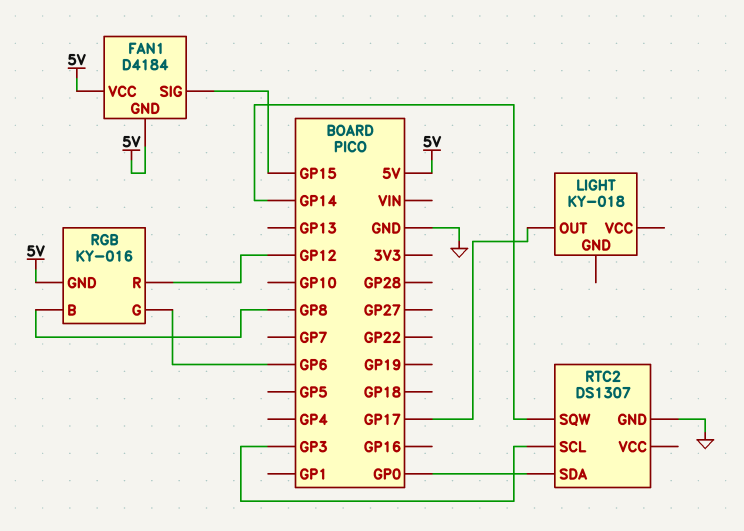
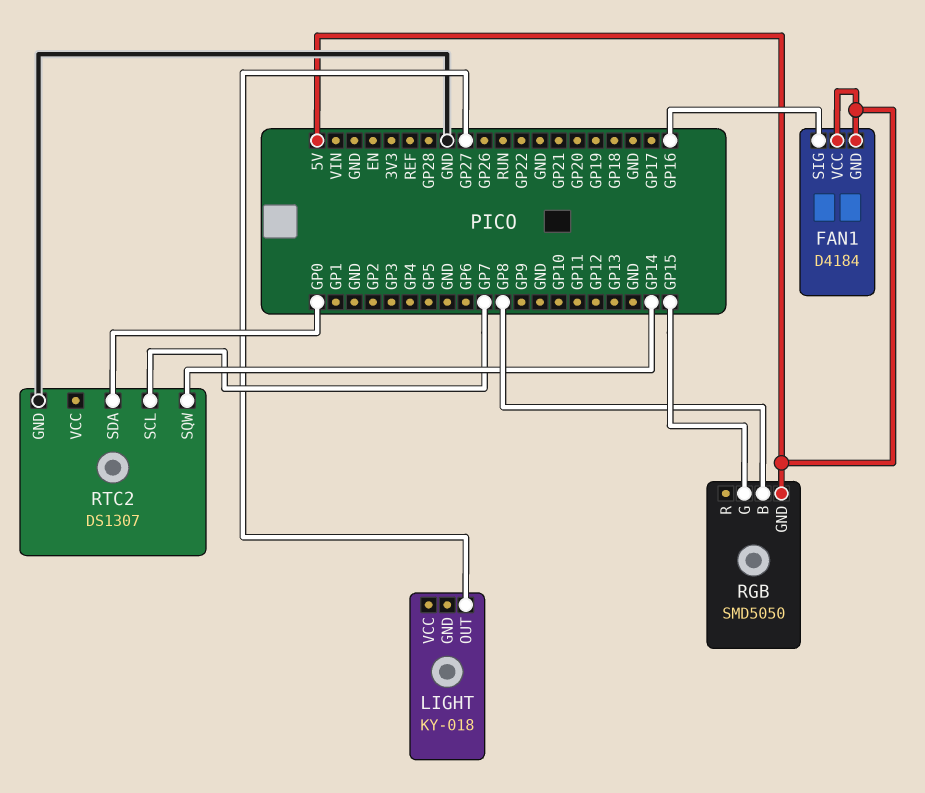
FAN1 pin SIG: GP15 -> GP16
LIGHT pin OUT: GP17 -> GP27
RGB: KY-016 -> SMD5050
RGB pin G: GP6 -> GP15
RGB pin R: GP12 -> none
RTC2 pin SCL: GP3 -> GP7

